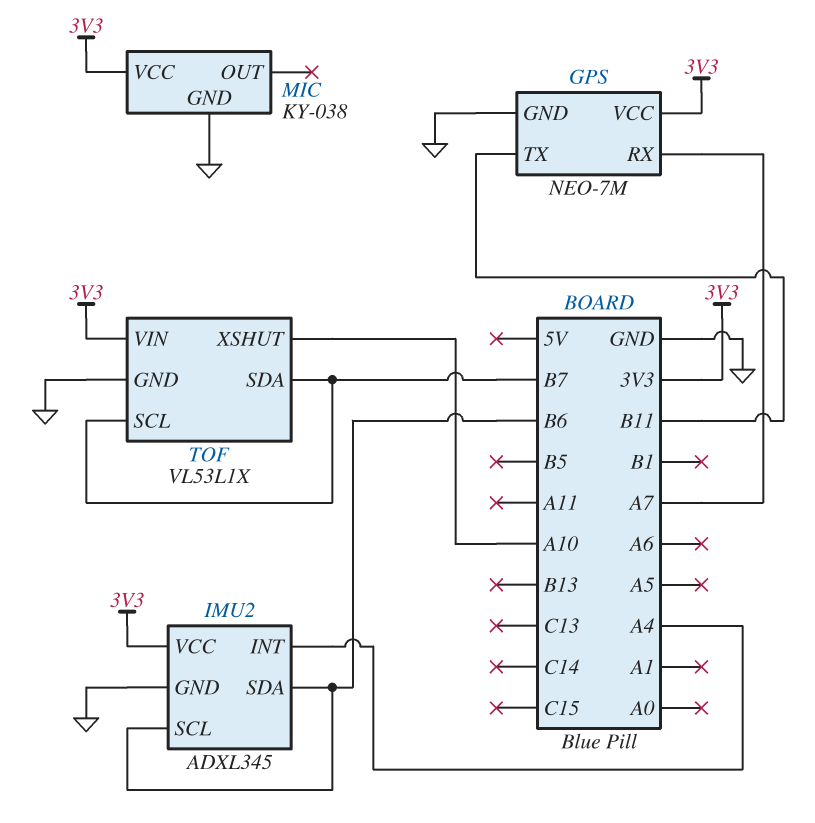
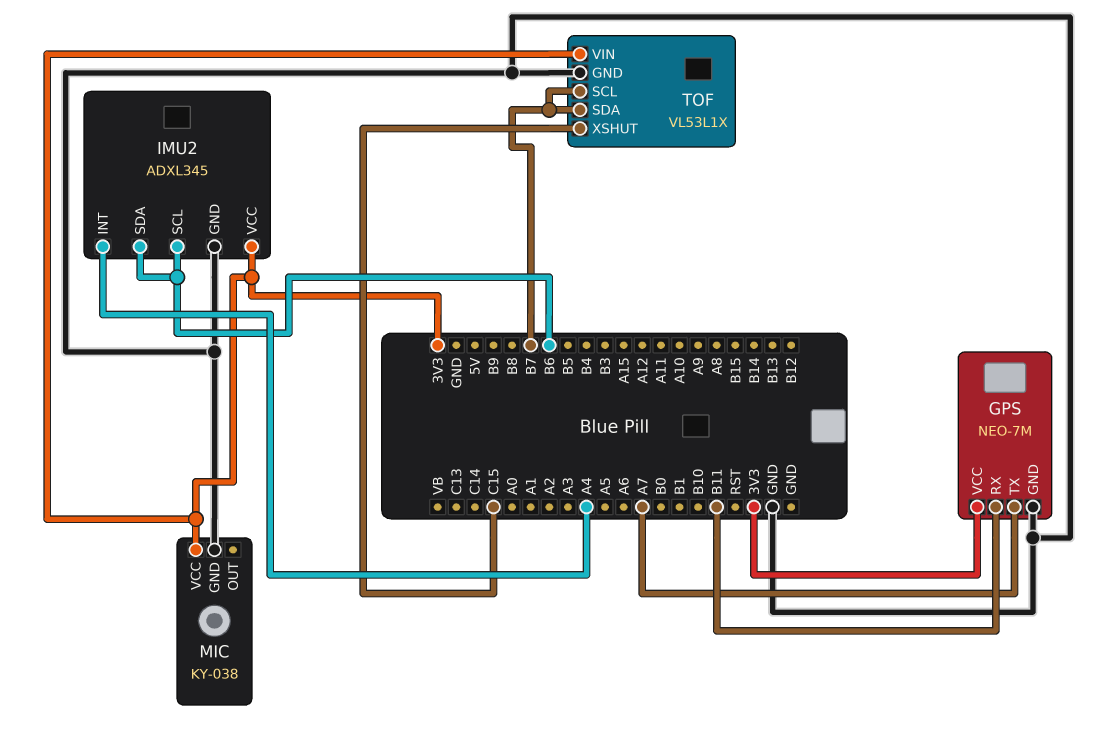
GPS pin RX: A7 -> B11
GPS pin TX: B11 -> A7
TOF pin XSHUT: A10 -> C15

